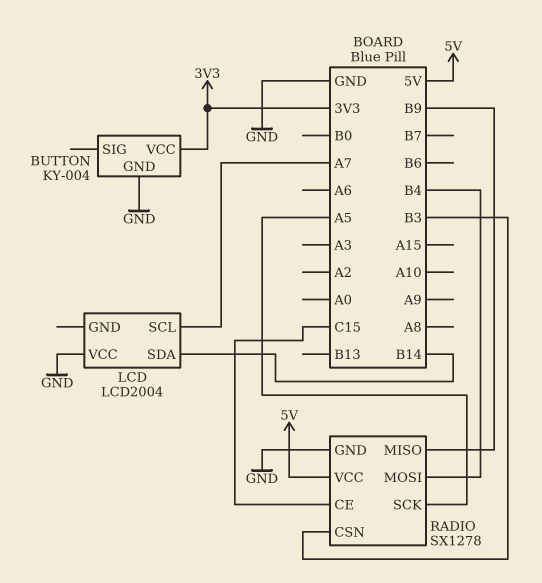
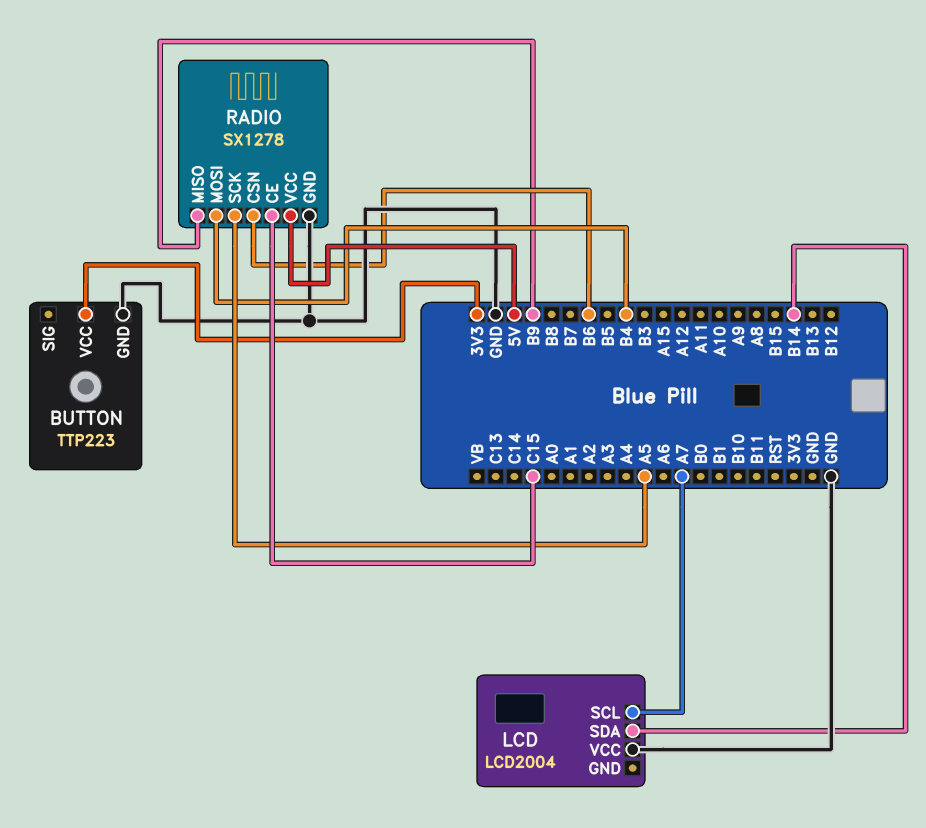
BUTTON: KY-004 -> TTP223
RADIO pin CSN: B3 -> B6

